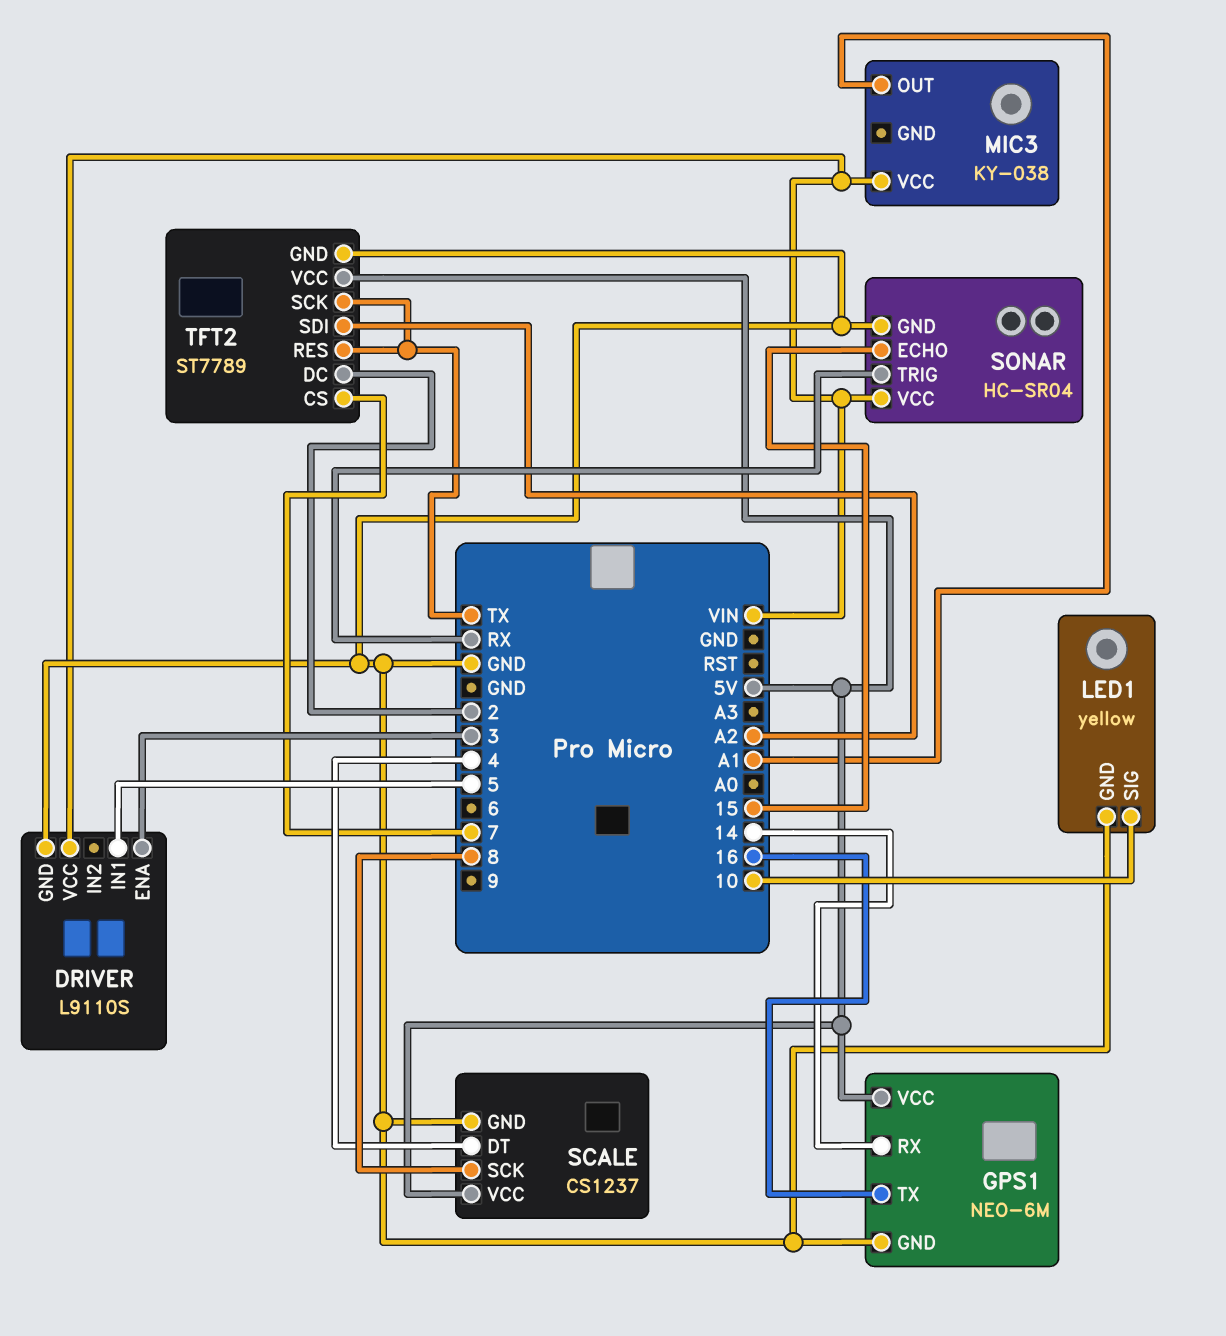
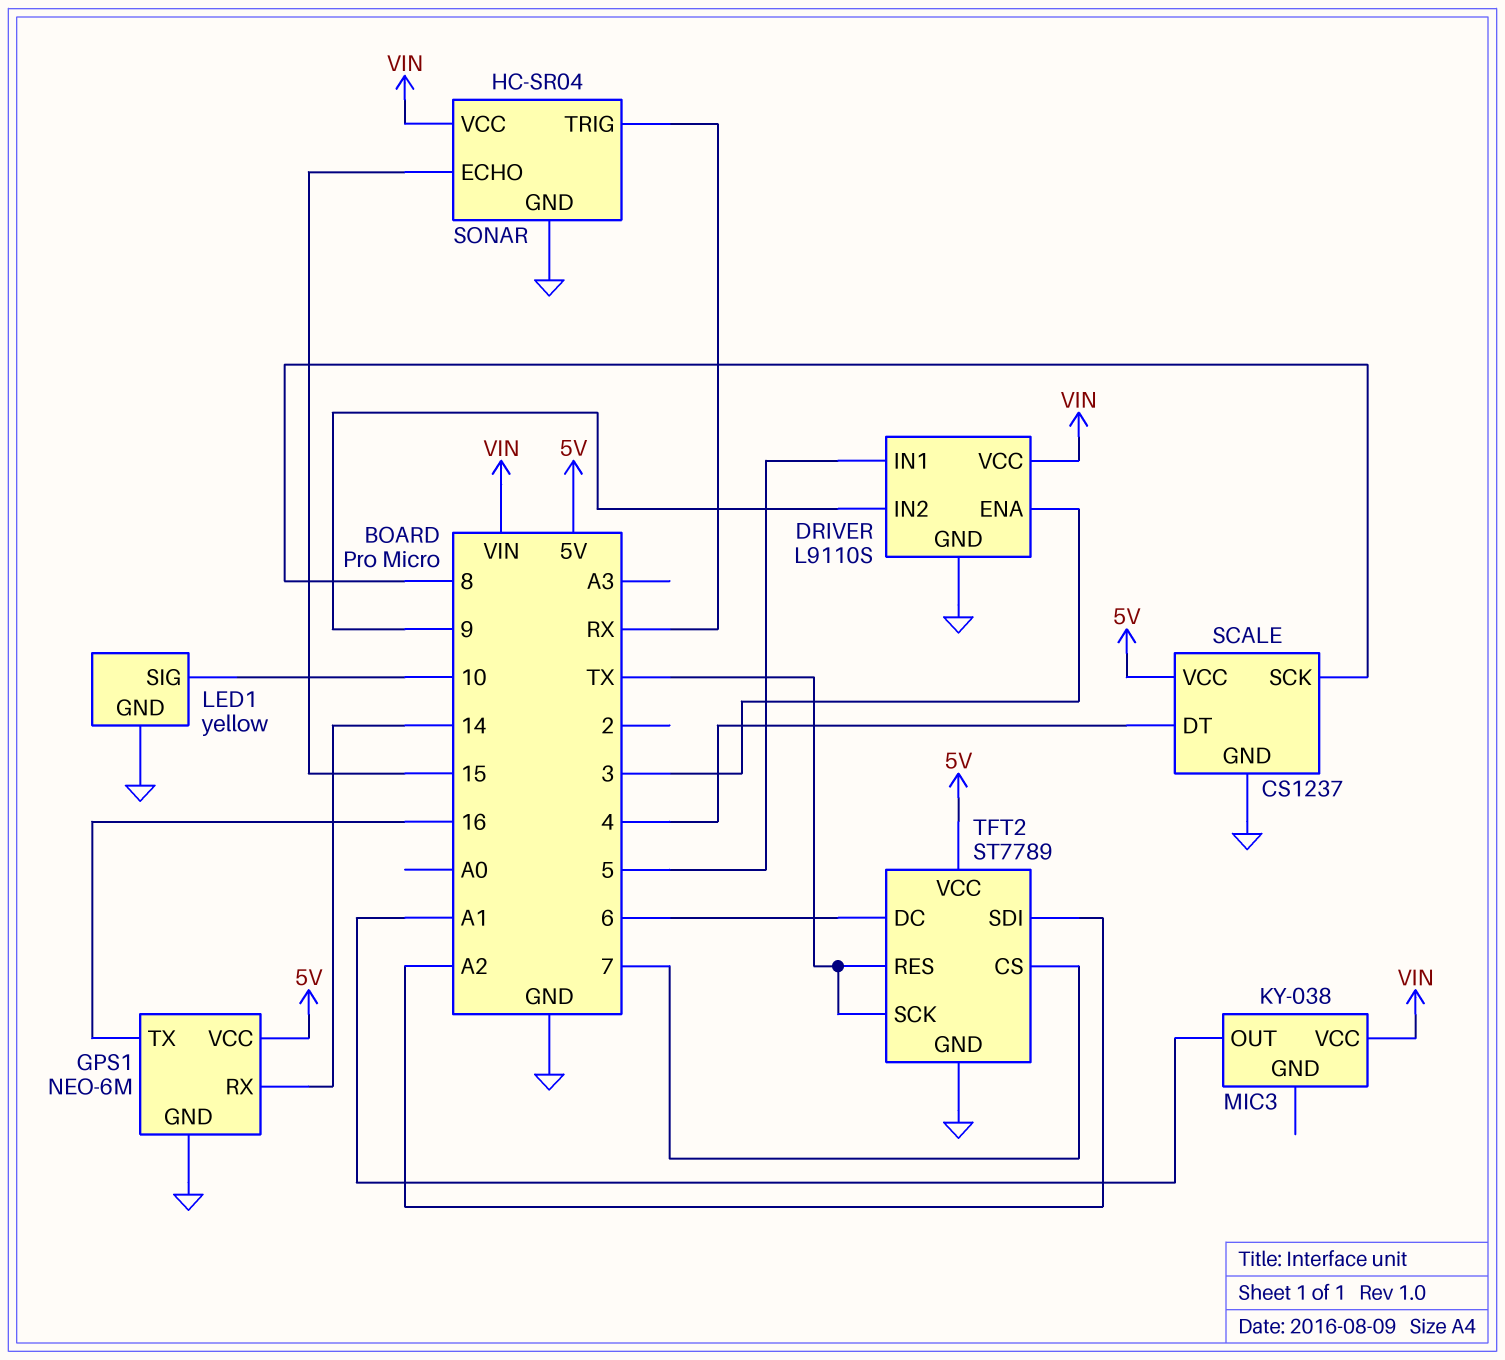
DRIVER pin IN2: none -> 9
TFT2 pin DC: 2 -> 6

